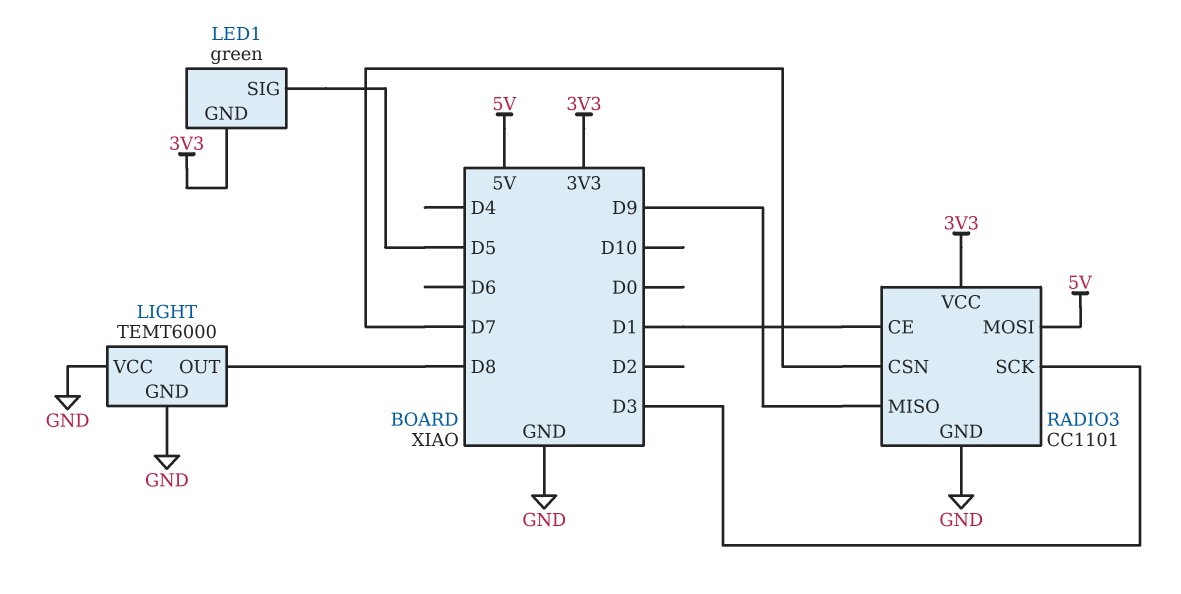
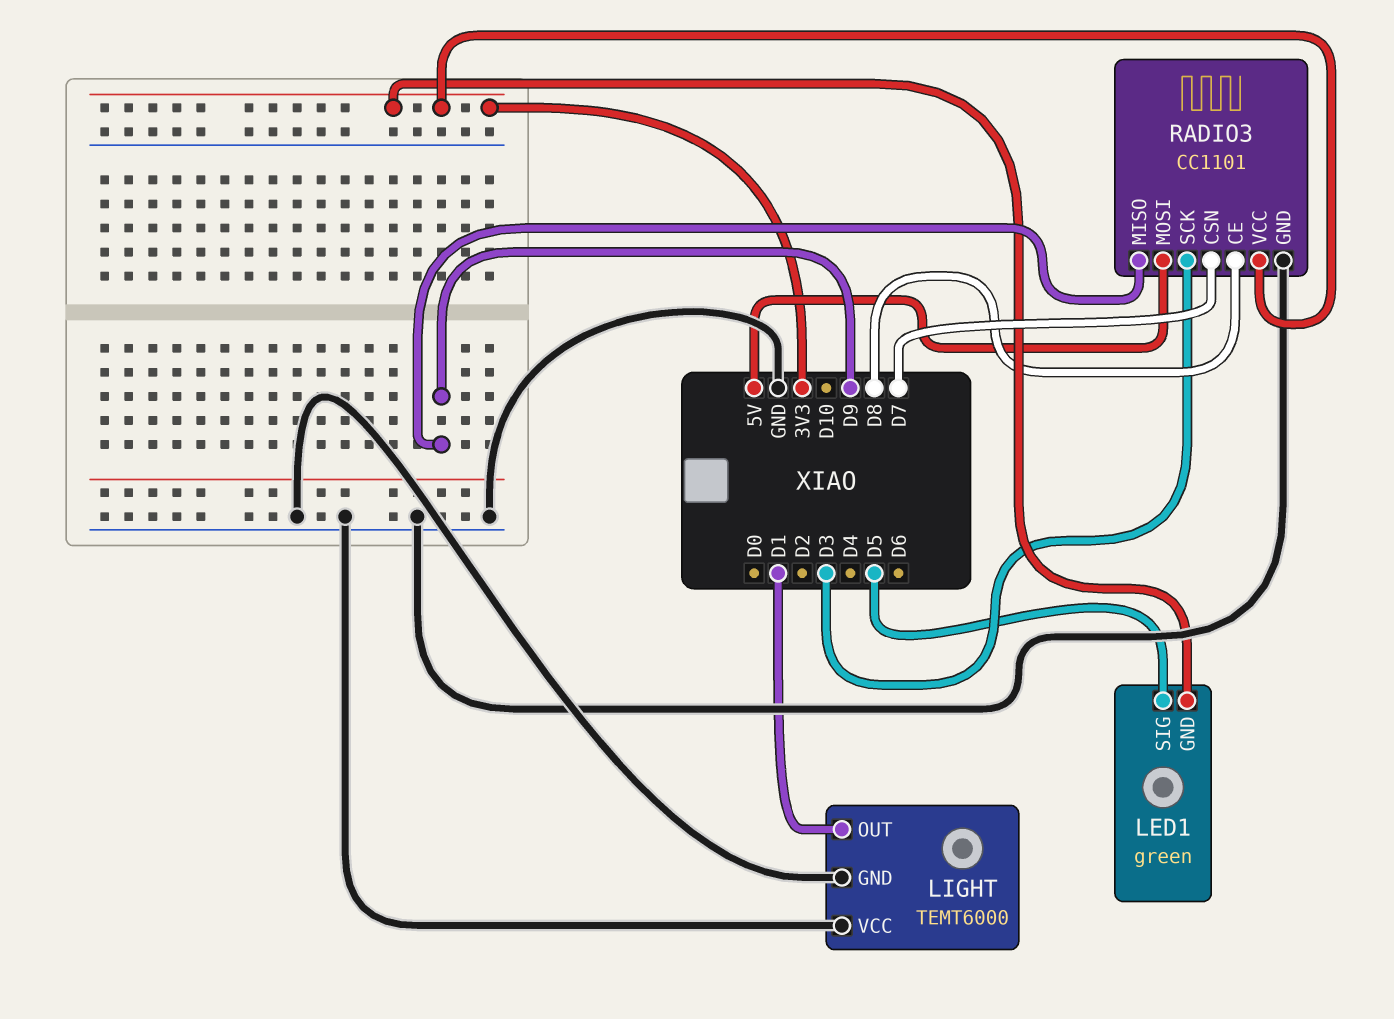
LIGHT pin OUT: D8 -> D1
RADIO3 pin CE: D1 -> D8

